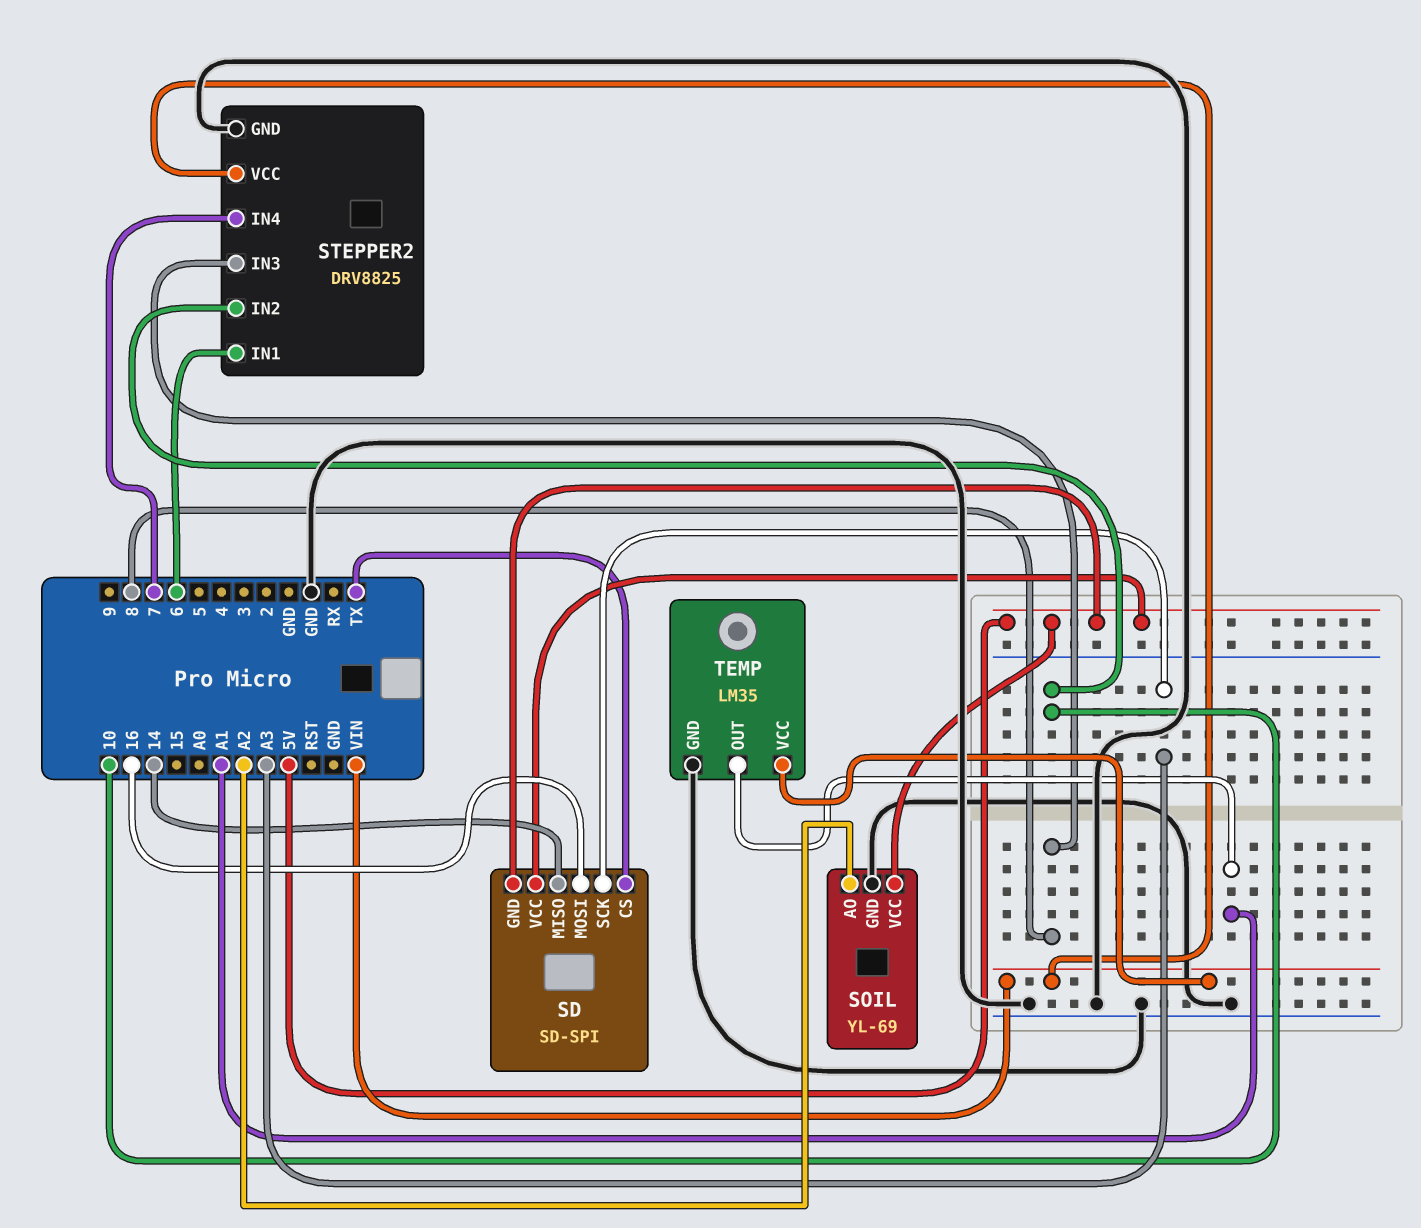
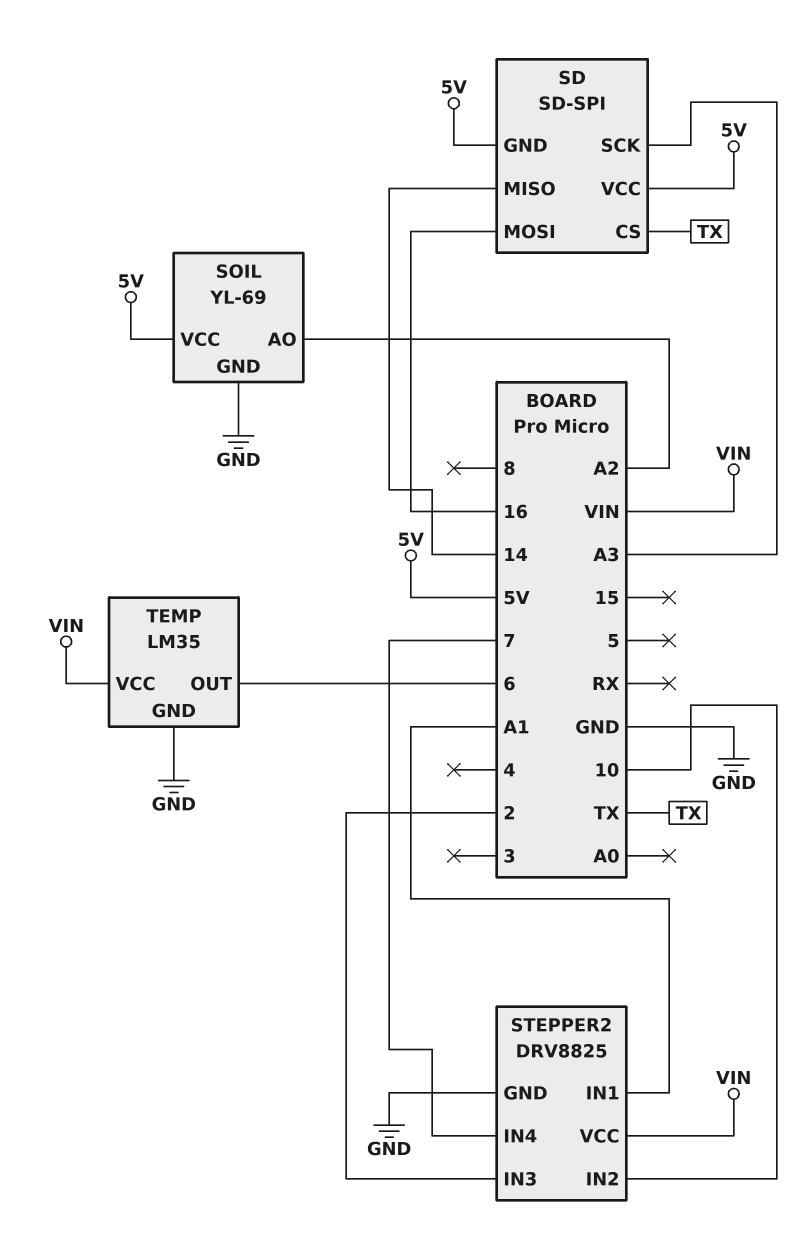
STEPPER2 pin IN1: 6 -> A1
STEPPER2 pin IN3: 8 -> 2
TEMP pin OUT: A1 -> 6

